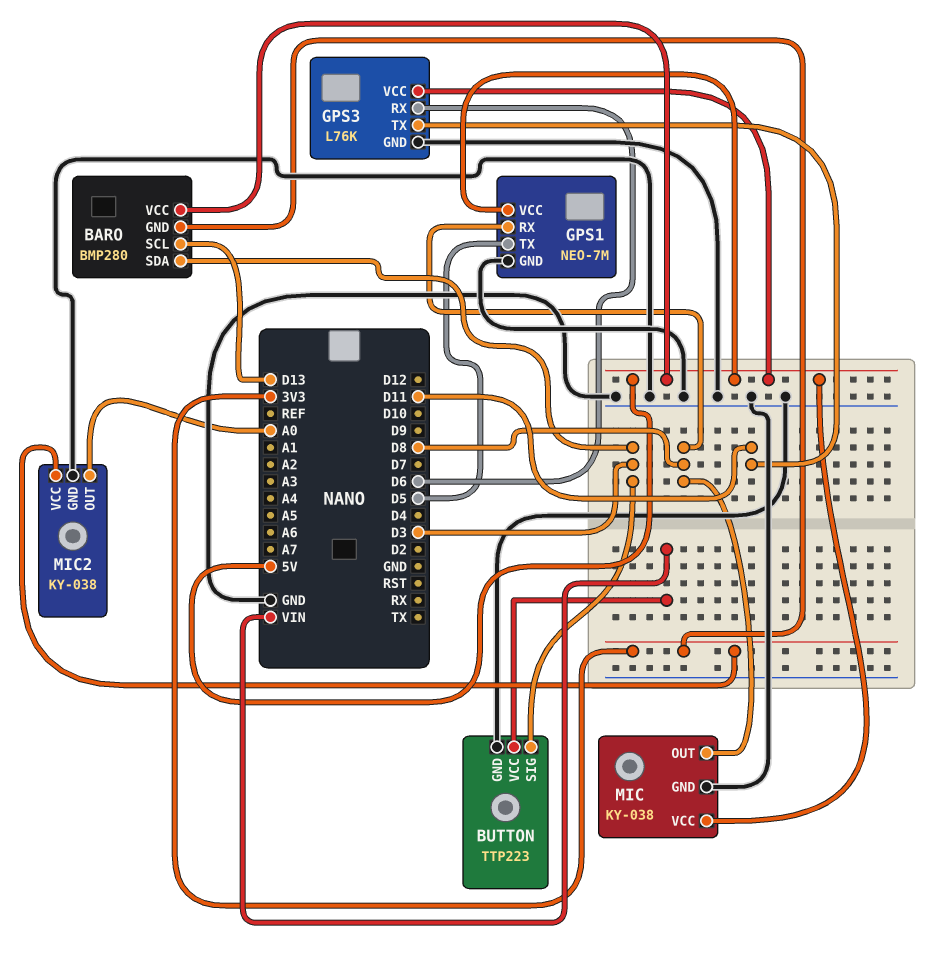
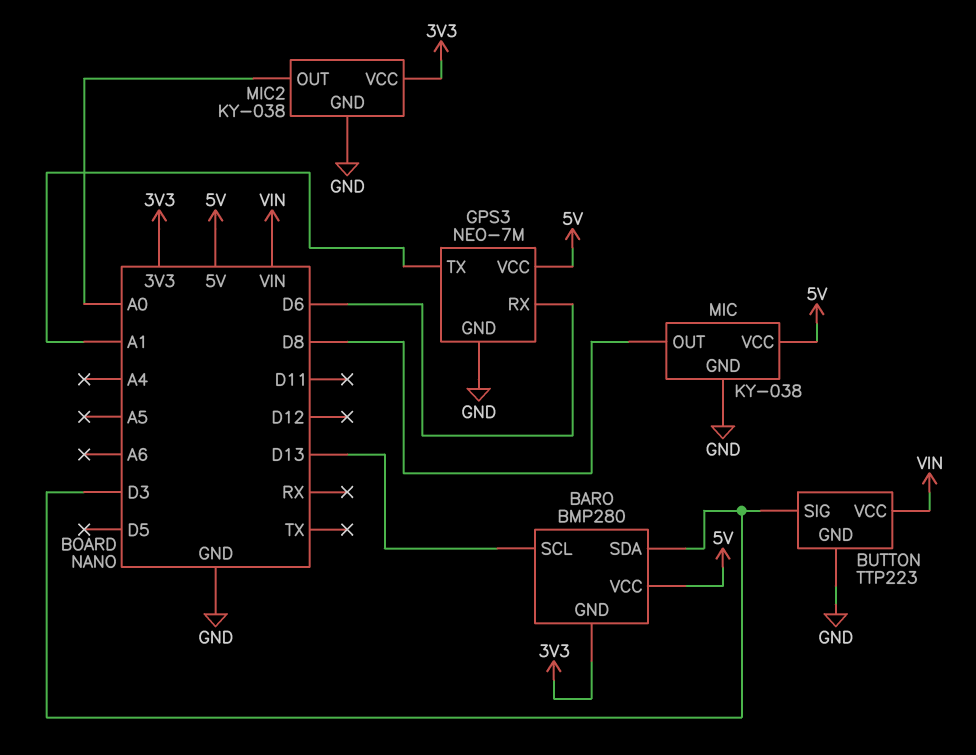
GPS1: NEO-7M -> none
GPS1 pin GND: GND -> none
GPS1 pin RX: D8 -> none
GPS1 pin TX: D5 -> none
GPS1 pin VCC: 5V -> none
GPS3: L76K -> NEO-7M
GPS3 pin TX: D11 -> A1

